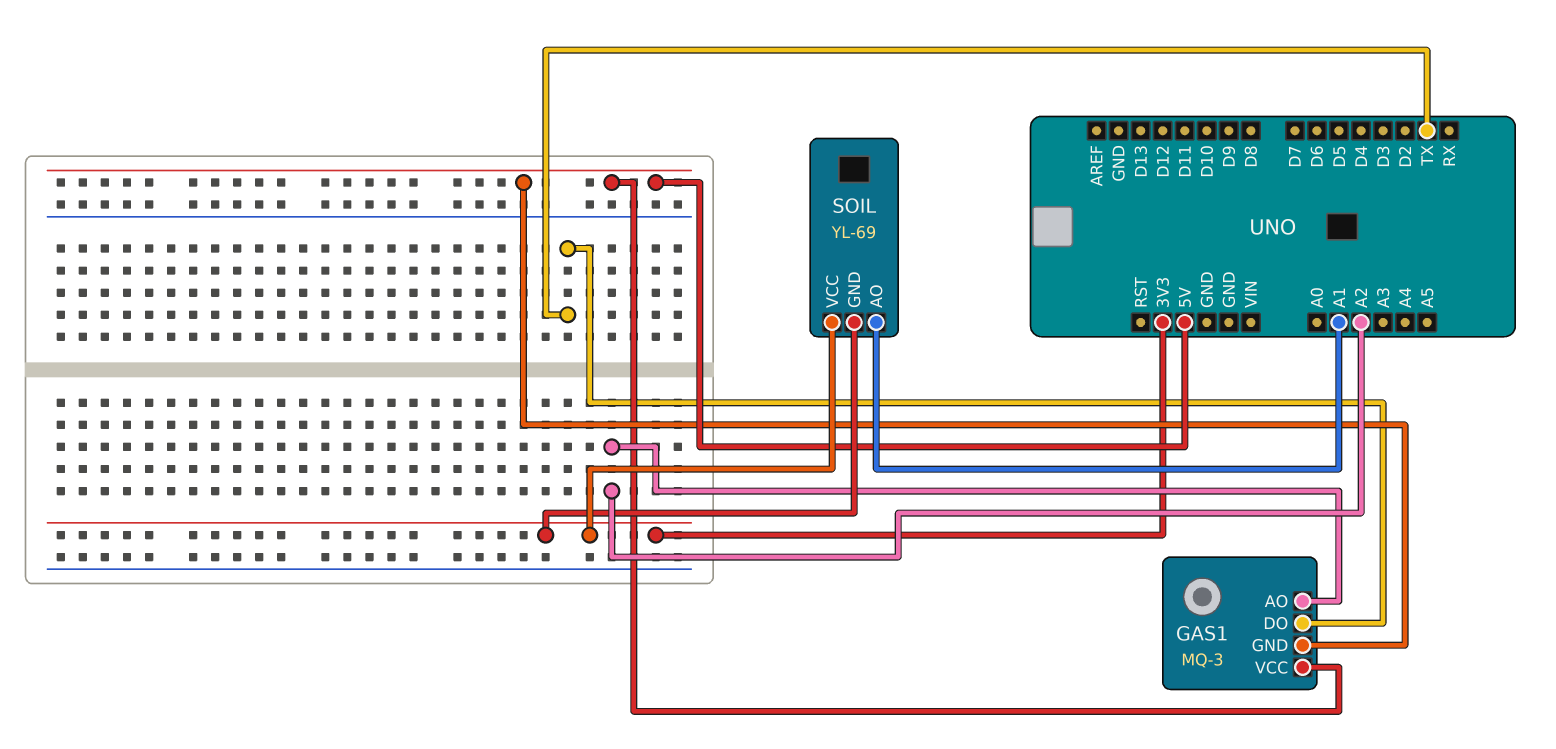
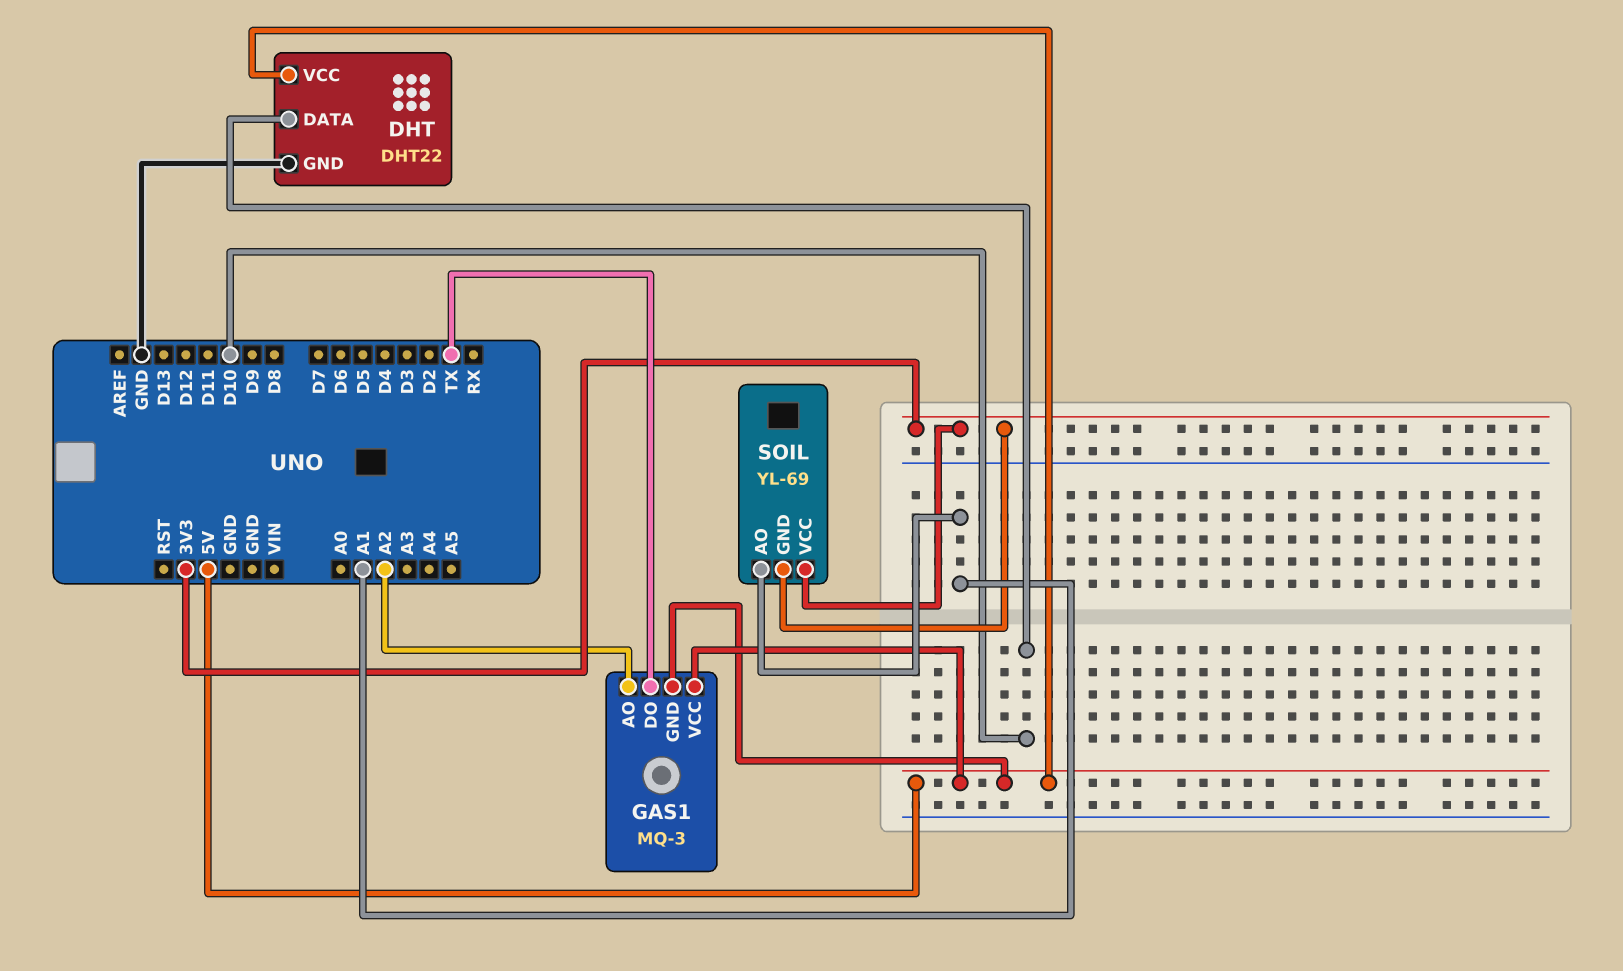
DHT: none -> DHT22
DHT pin DATA: none -> D10
DHT pin GND: none -> GND
DHT pin VCC: none -> 5V

